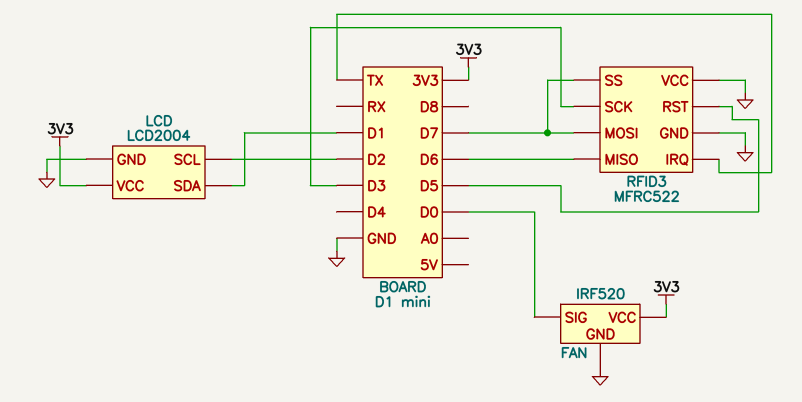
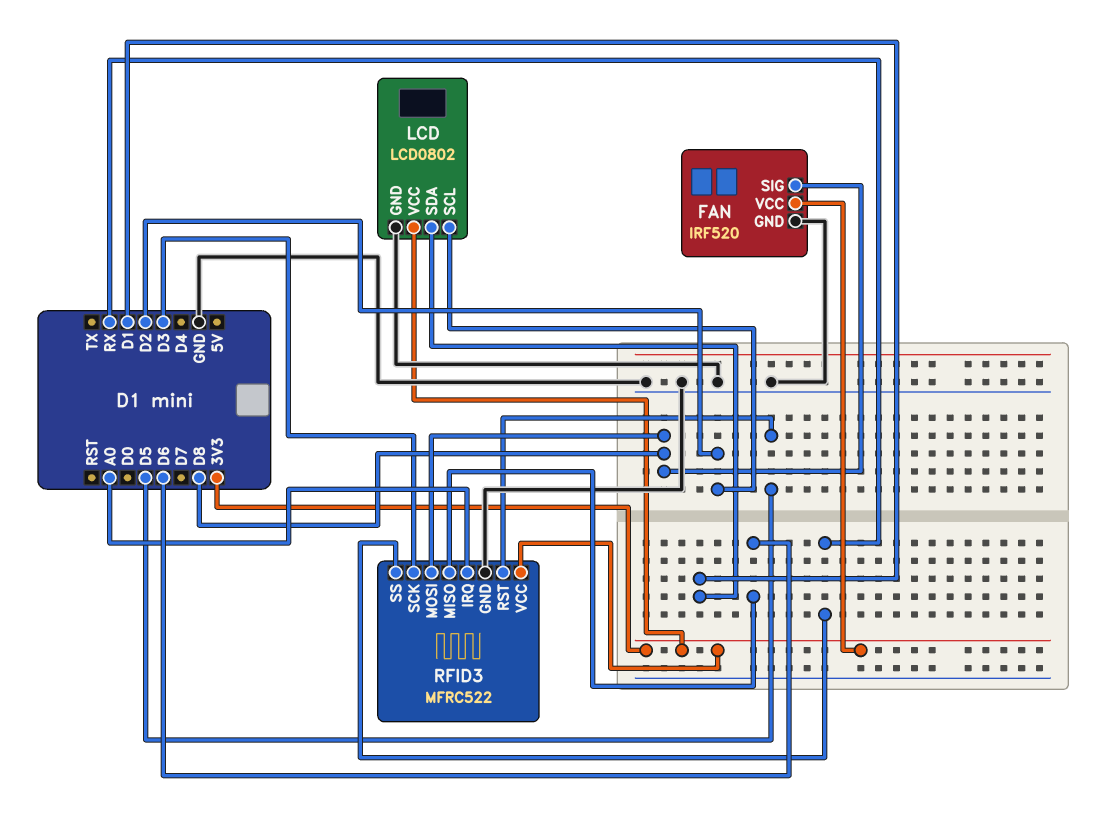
FAN pin SIG: D0 -> D8
LCD: LCD2004 -> LCD0802
RFID3 pin IRQ: TX -> A0
RFID3 pin MOSI: D7 -> D8
RFID3 pin SS: D7 -> RX
RFID3 pin VCC: GND -> 3V3

